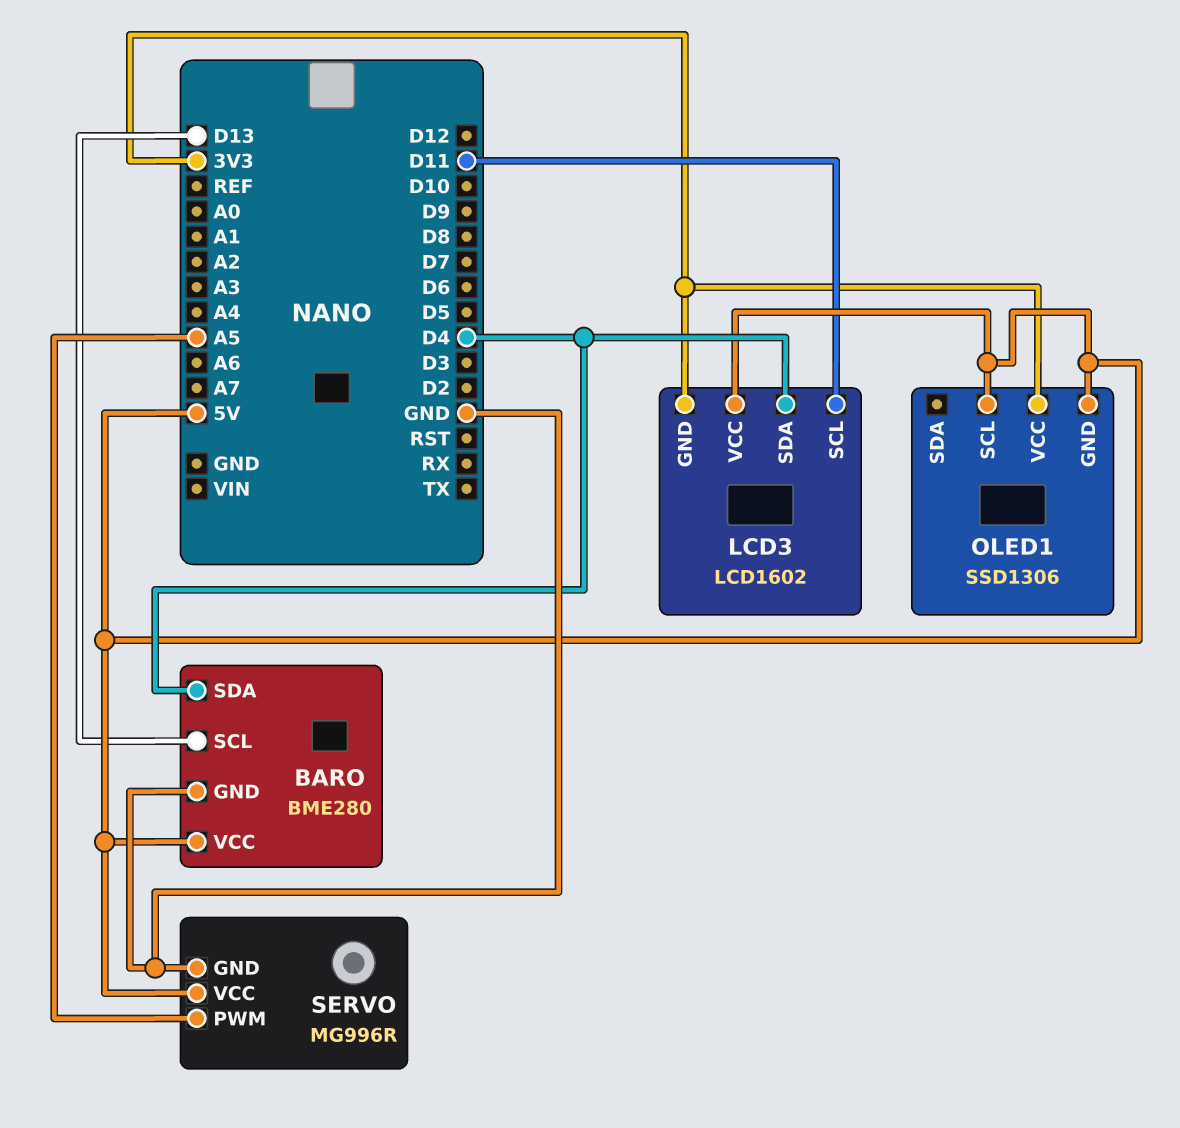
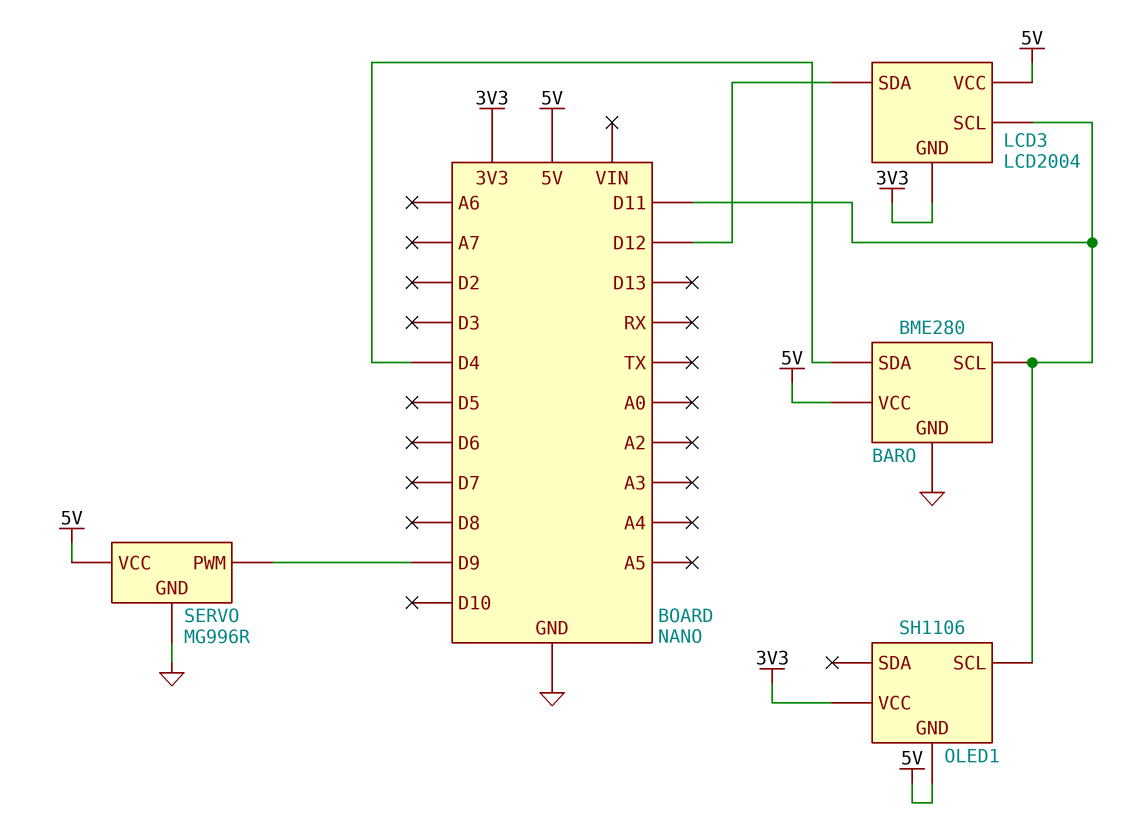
BARO pin SCL: D13 -> D11
LCD3: LCD1602 -> LCD2004
LCD3 pin SDA: D4 -> D12
OLED1: SSD1306 -> SH1106
OLED1 pin SCL: 5V -> D11
SERVO pin PWM: A5 -> D9

